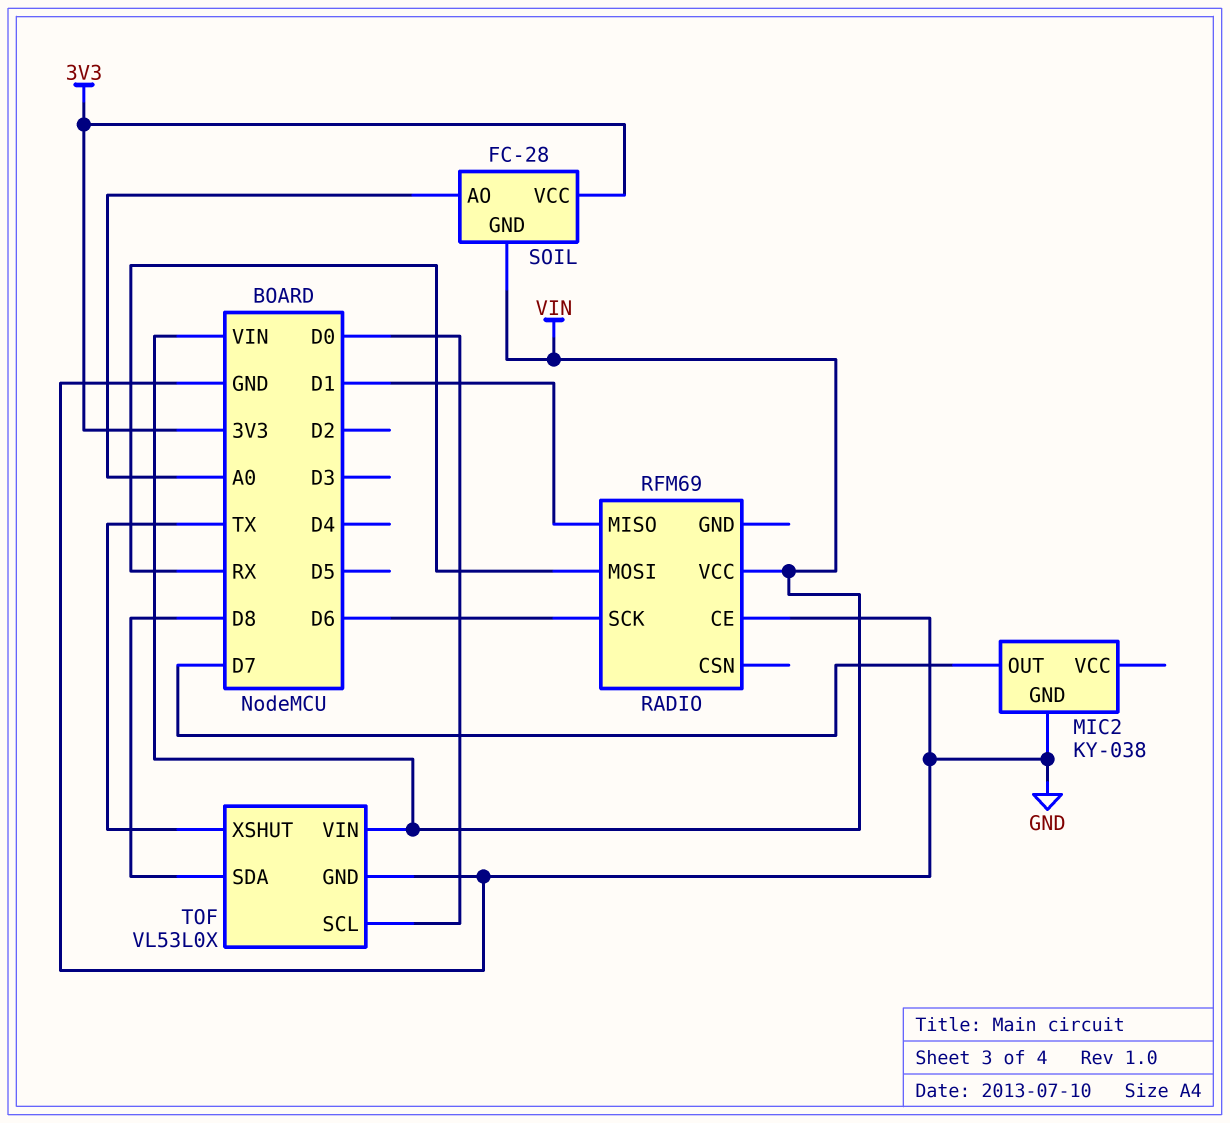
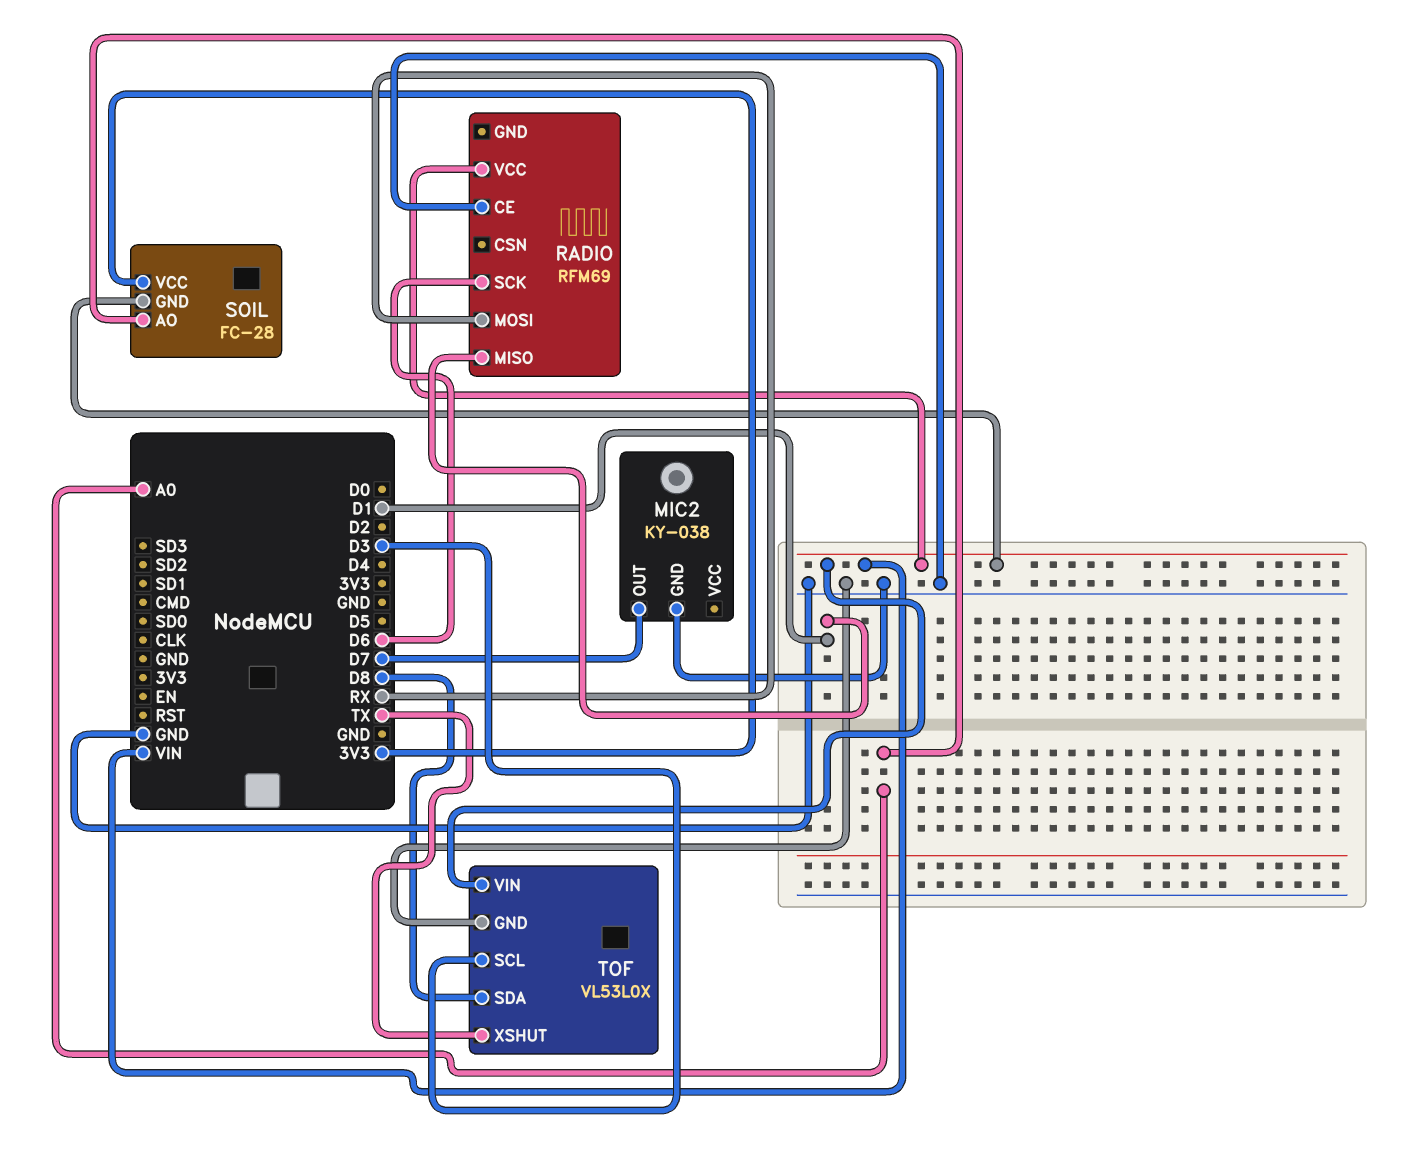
TOF pin SCL: D0 -> D3

